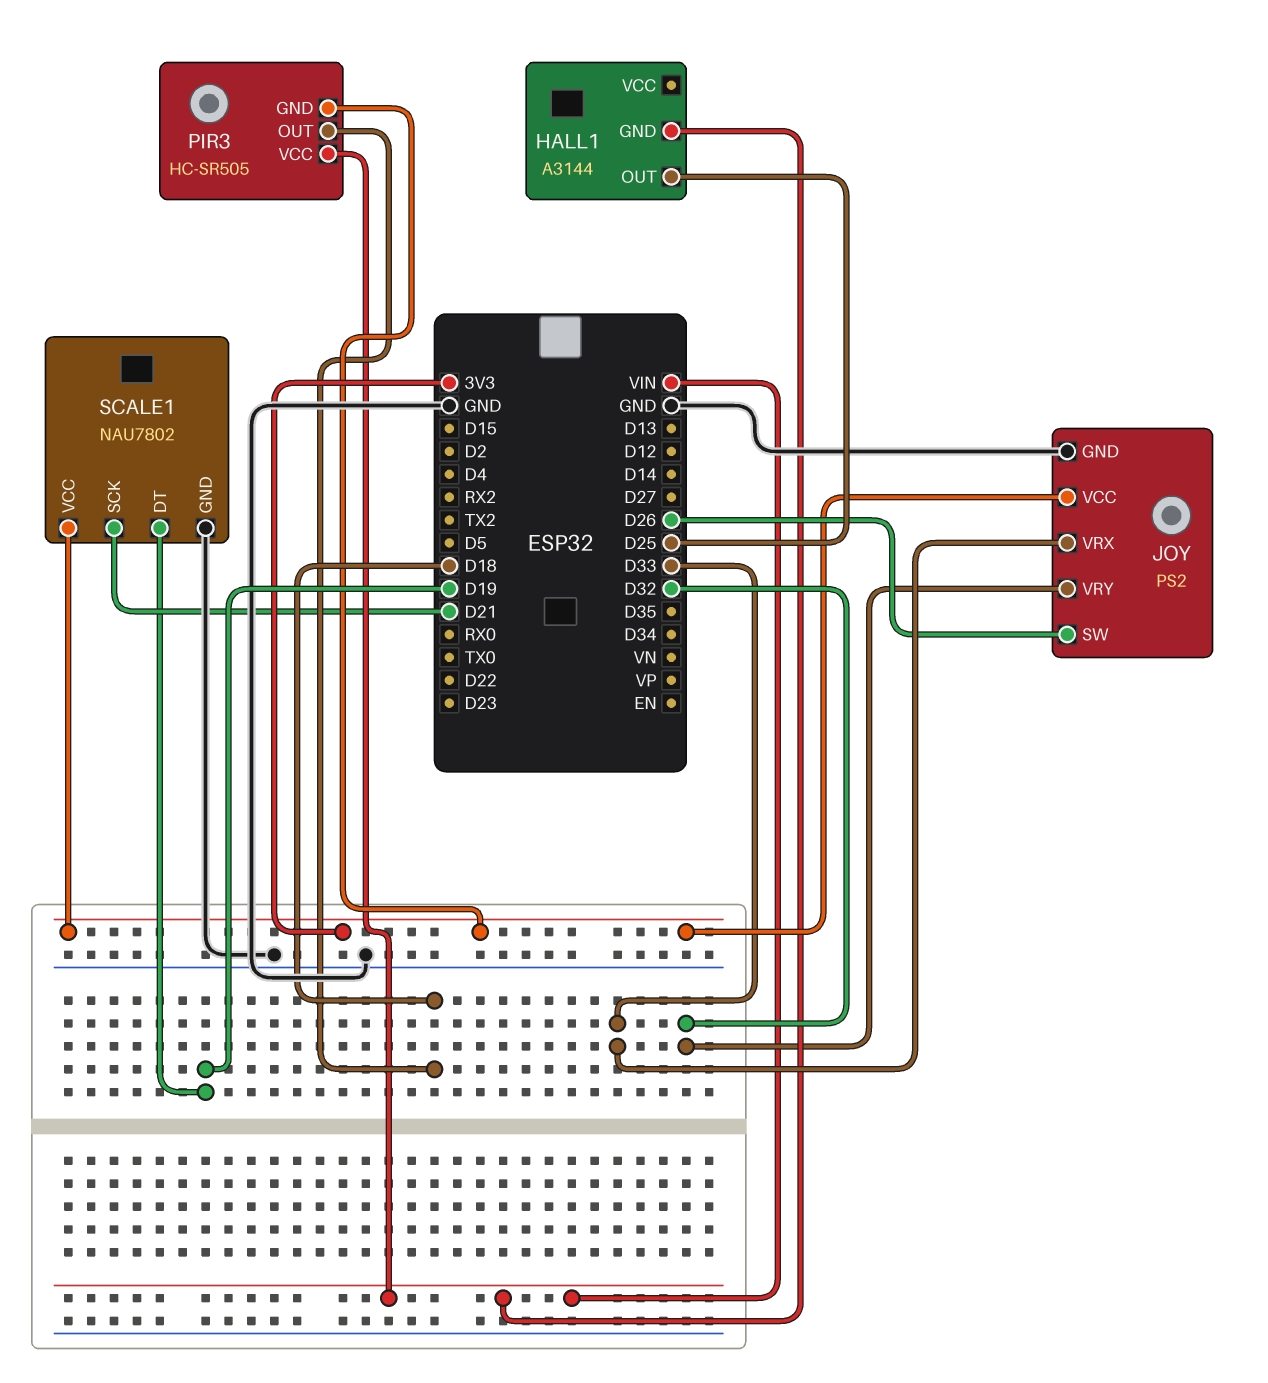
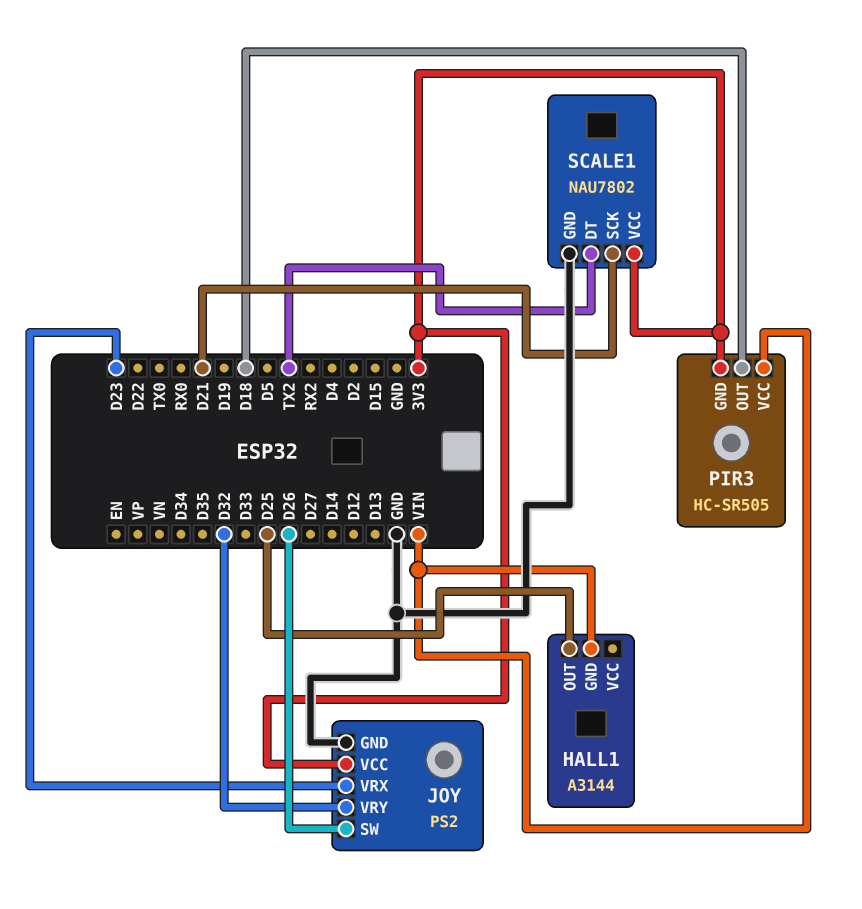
JOY pin VRX: D33 -> D23
SCALE1 pin DT: D19 -> TX2

